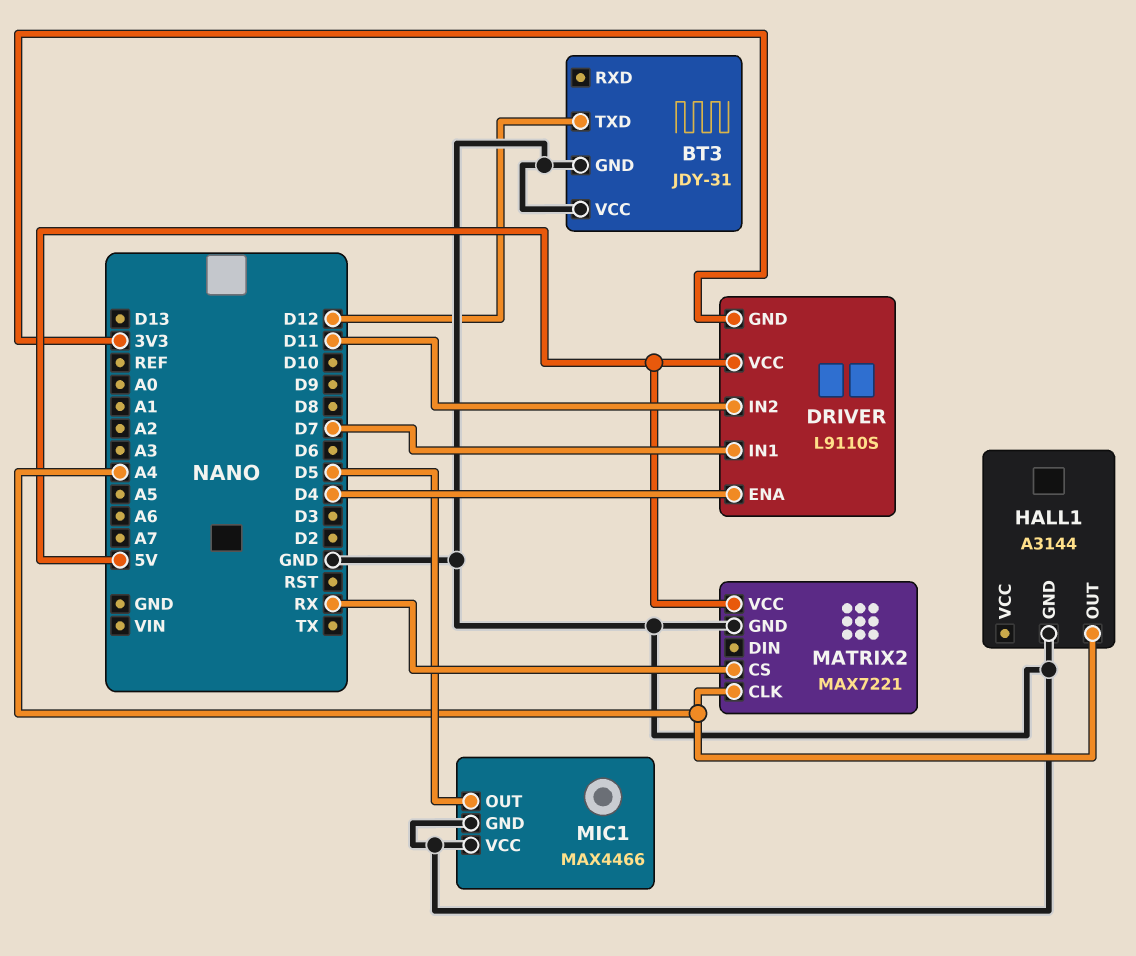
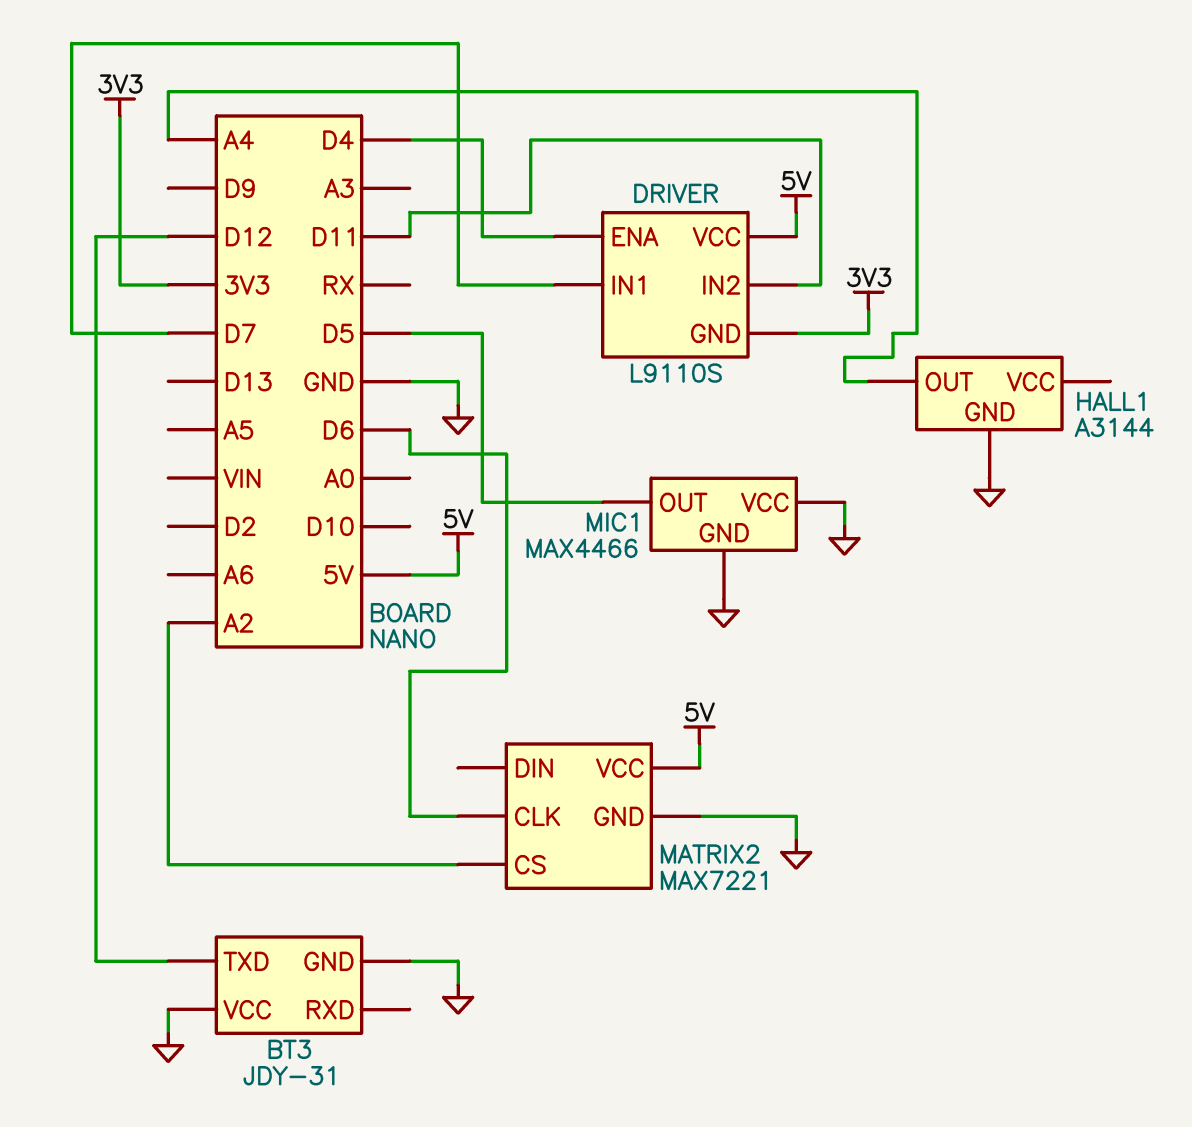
MATRIX2 pin CLK: A4 -> D6
MATRIX2 pin CS: RX -> A2

